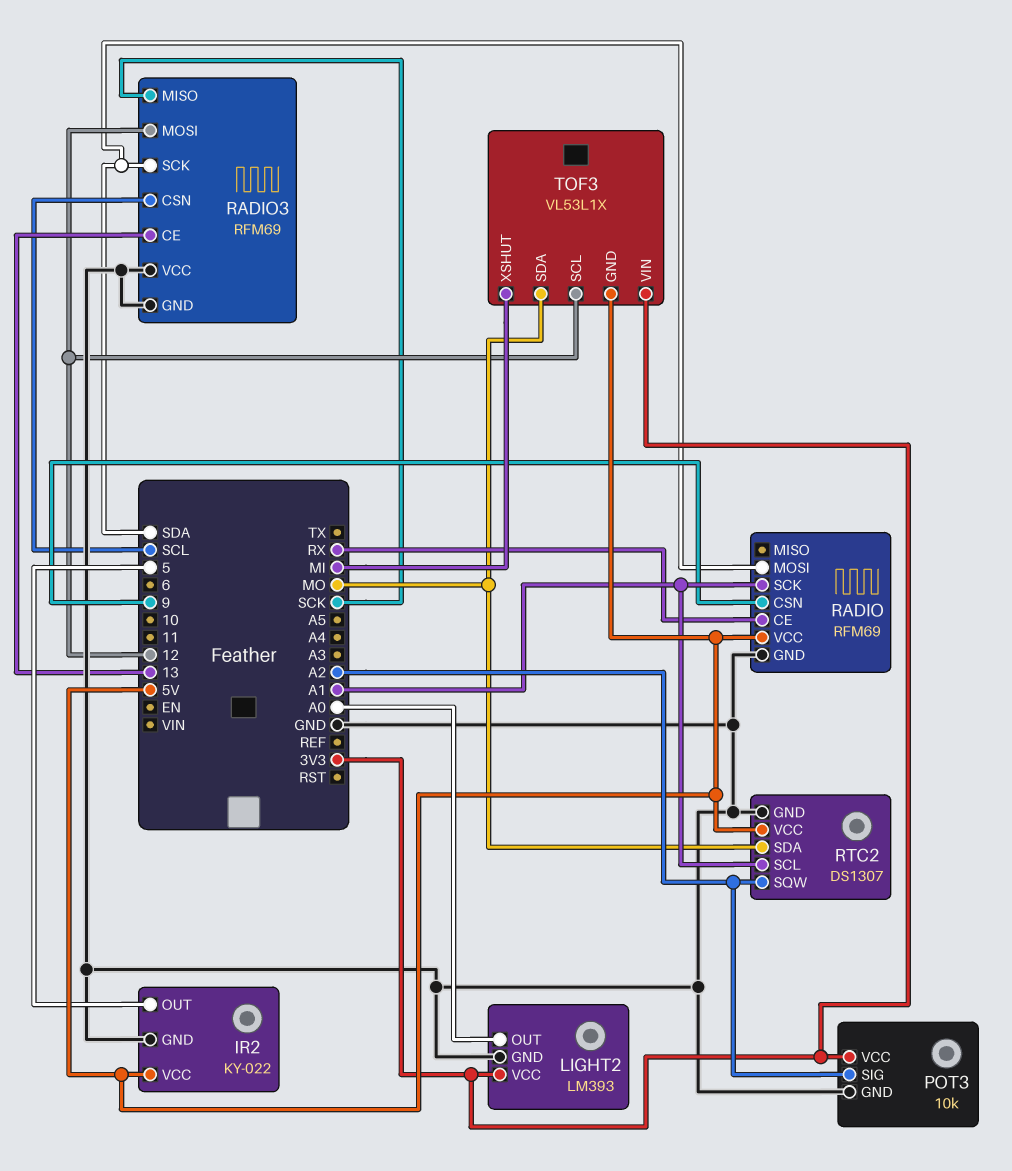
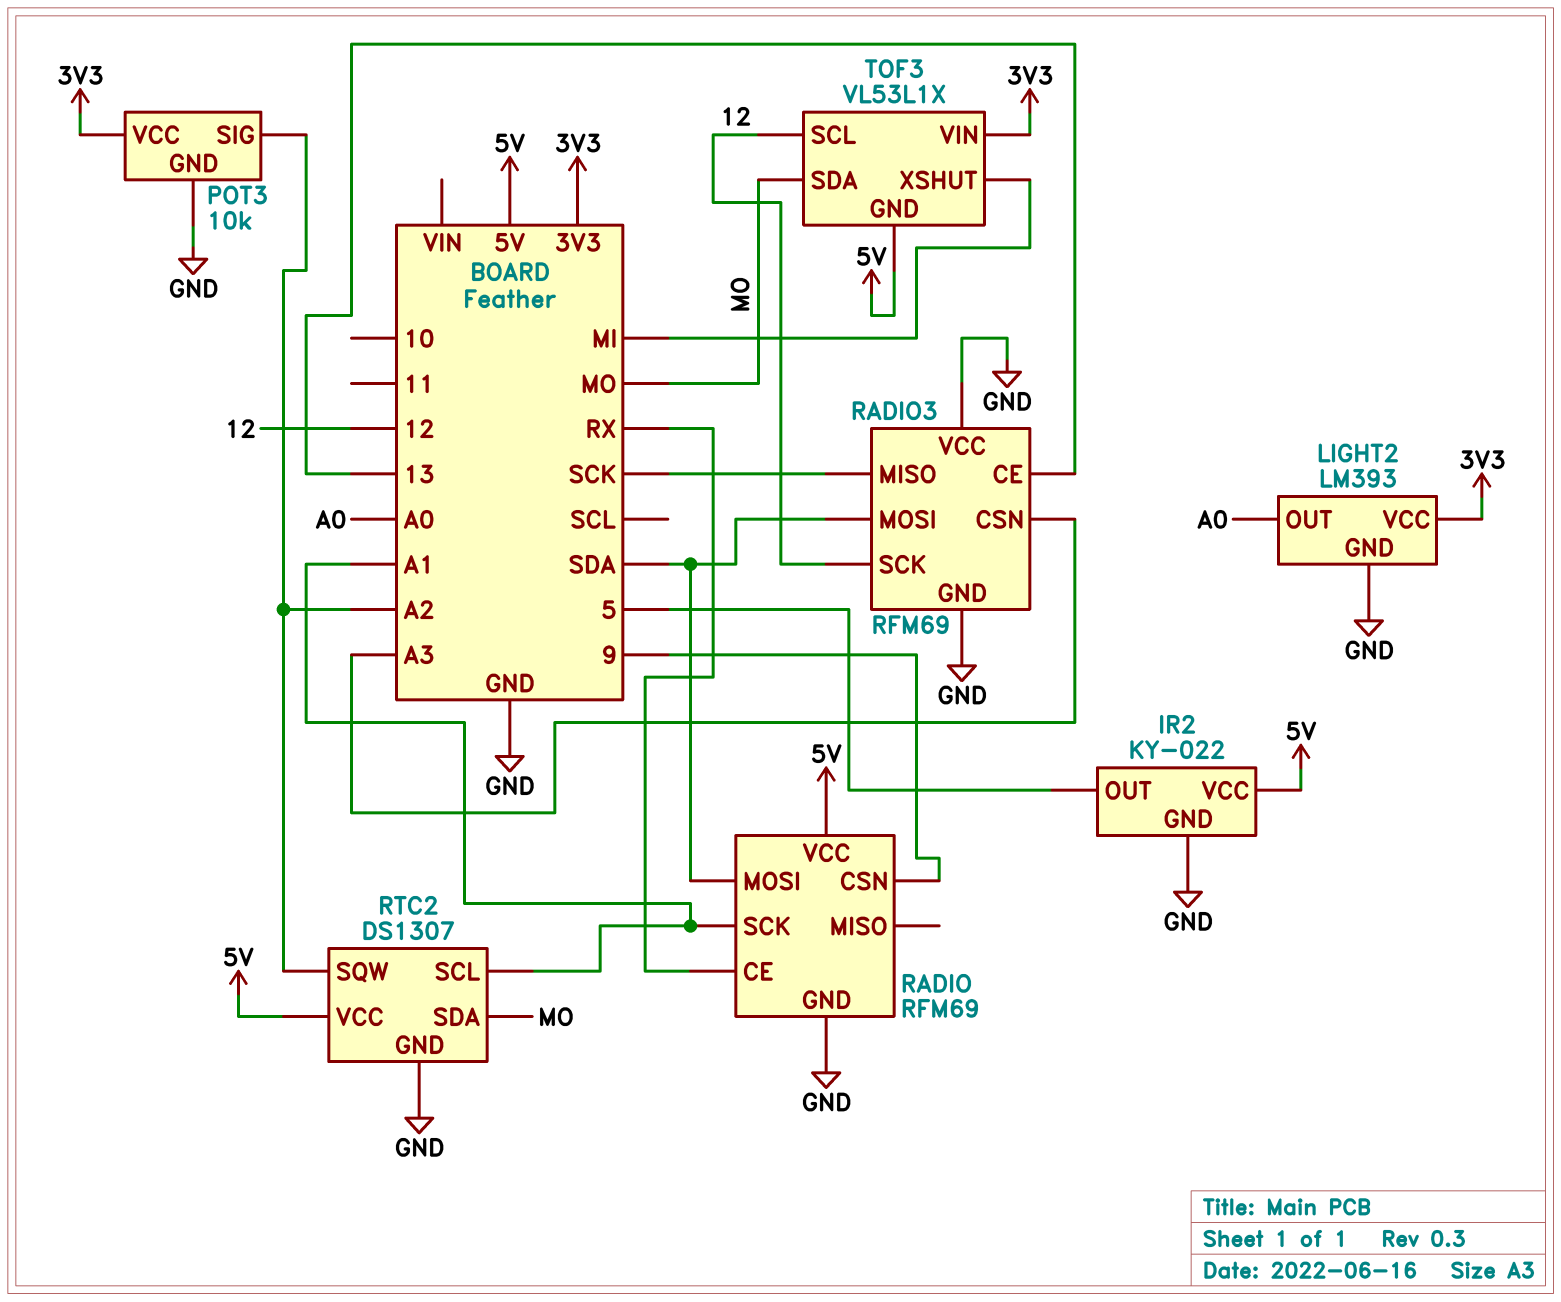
RADIO3 pin CSN: SCL -> A3
RADIO3 pin MOSI: 12 -> SDA
RADIO3 pin SCK: SDA -> 12

